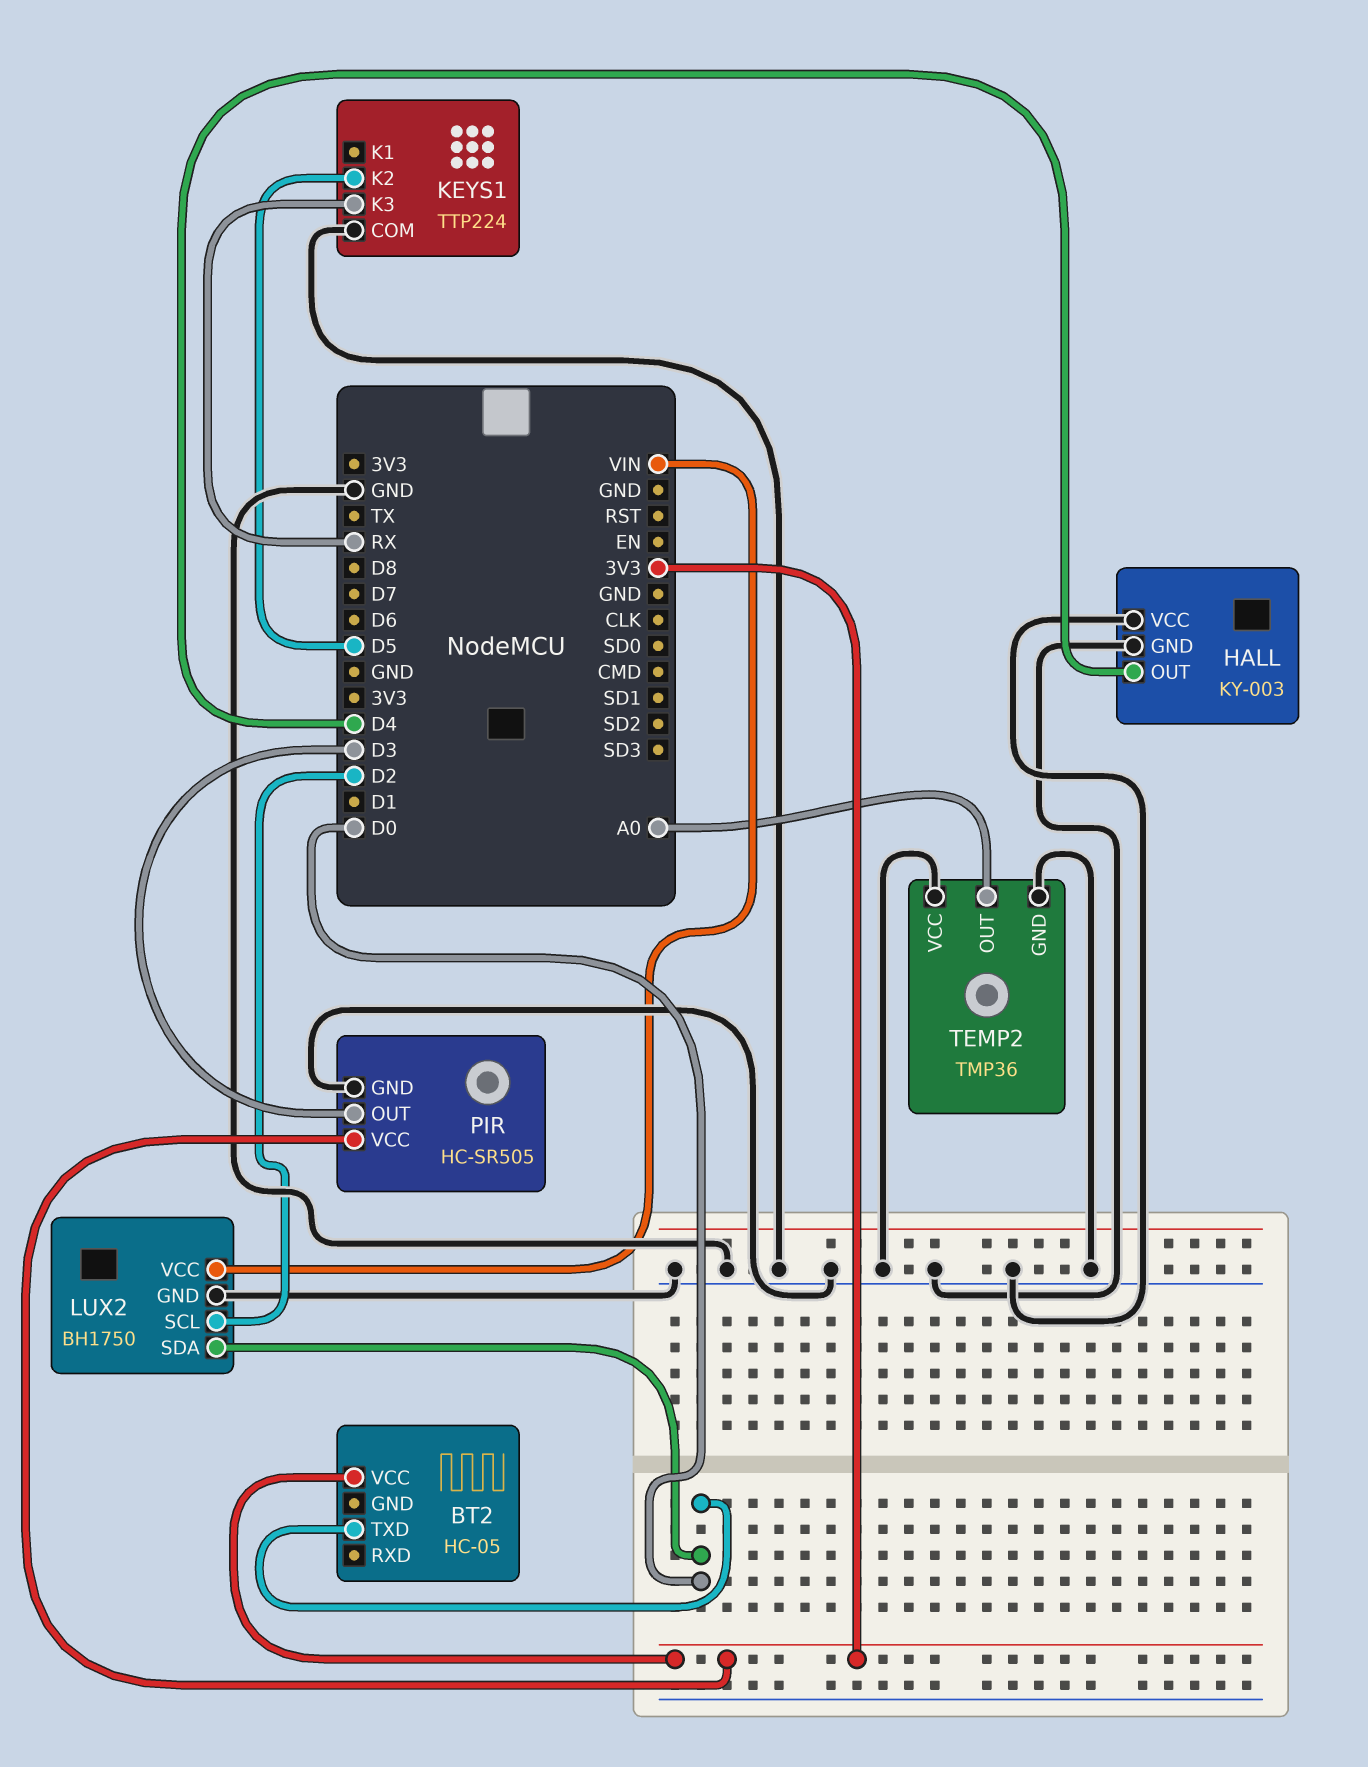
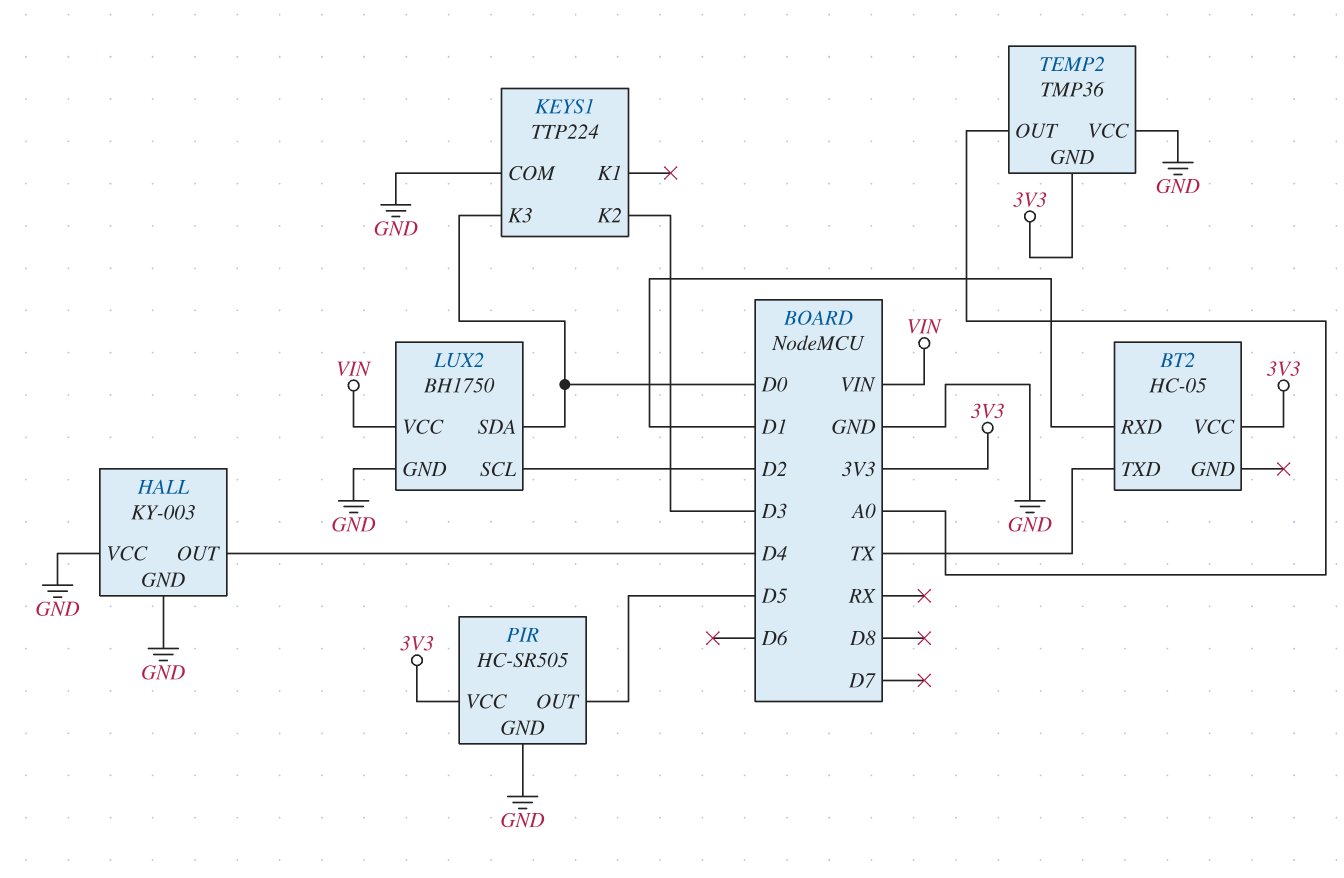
BT2 pin RXD: none -> D1
BT2 pin TXD: D0 -> TX
KEYS1 pin K2: D5 -> D3
KEYS1 pin K3: RX -> D0
PIR pin OUT: D3 -> D5
TEMP2 pin GND: GND -> 3V3

